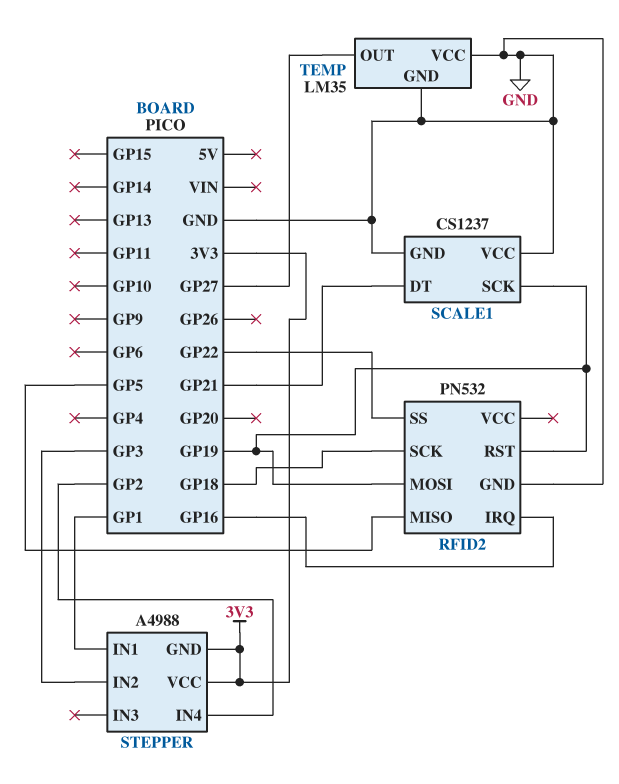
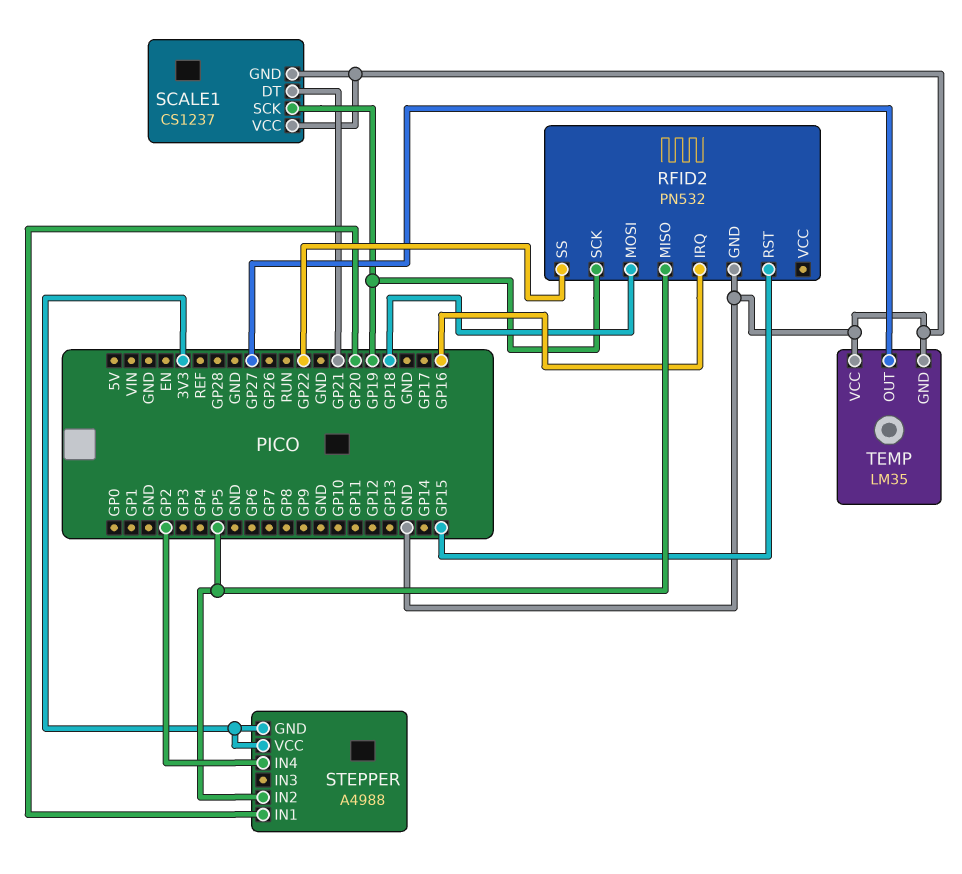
RFID2 pin MOSI: GP19 -> GP18
RFID2 pin RST: GP19 -> GP15
RFID2 pin SCK: GP18 -> GP19
STEPPER pin IN1: GP1 -> GP20
STEPPER pin IN2: GP3 -> GP5

